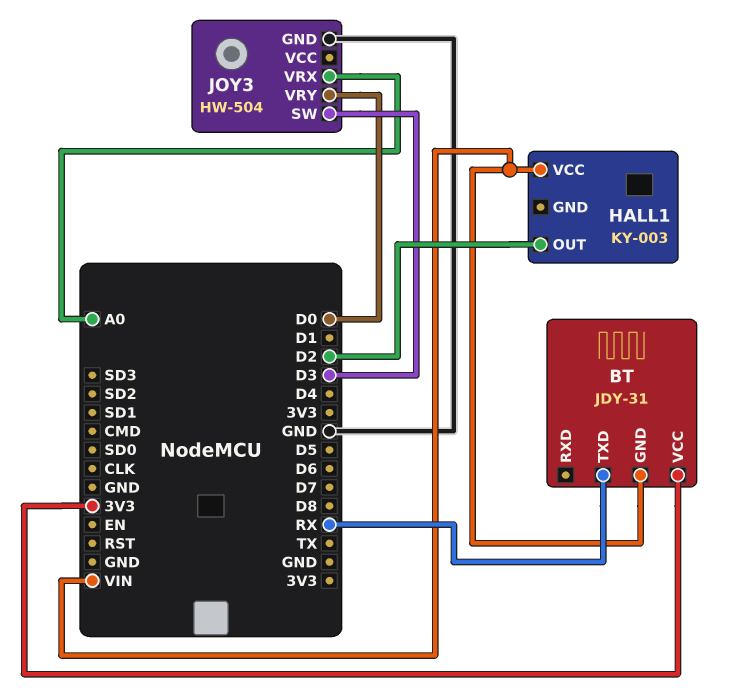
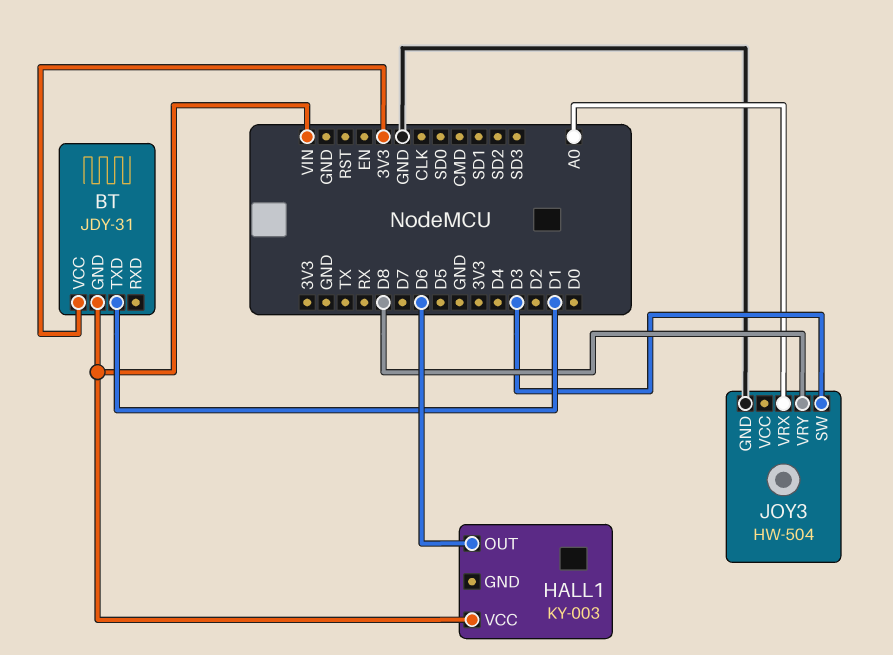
BT pin TXD: RX -> D1
HALL1 pin OUT: D2 -> D6
JOY3 pin VRY: D0 -> D8

